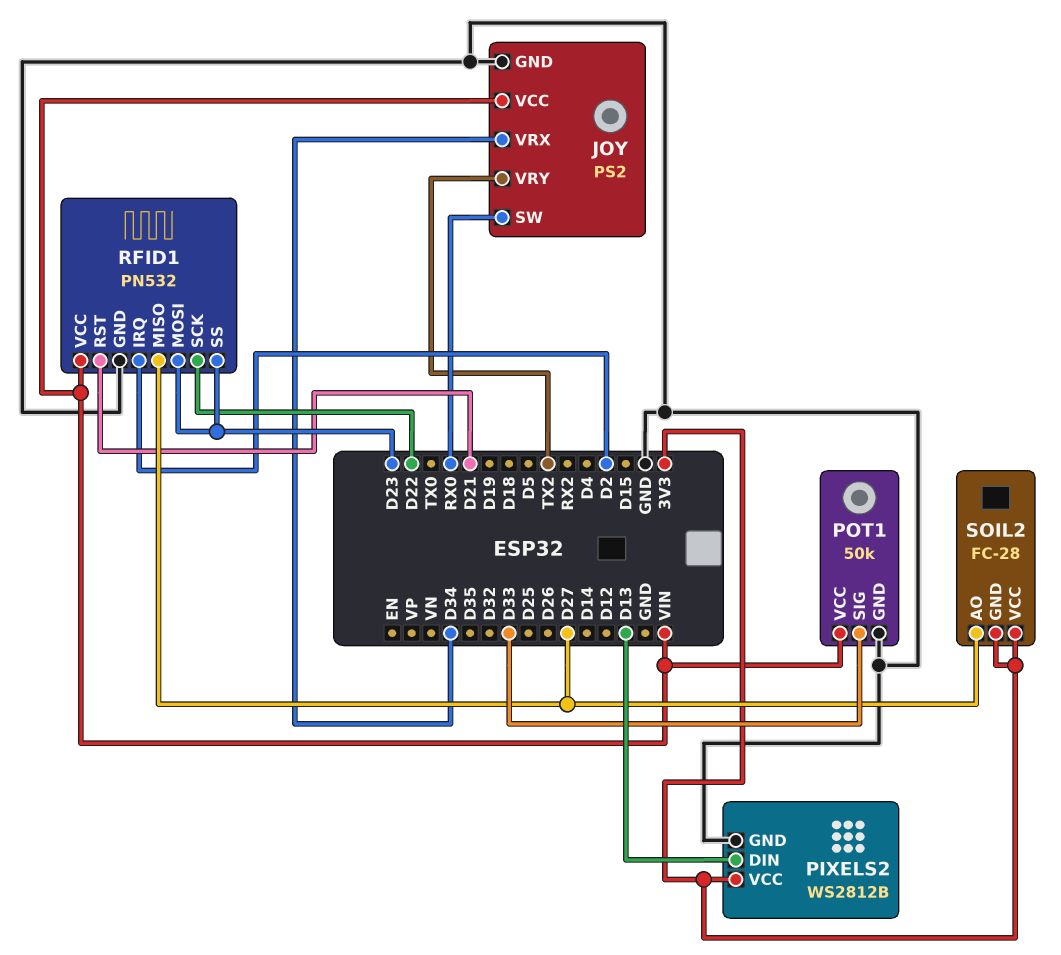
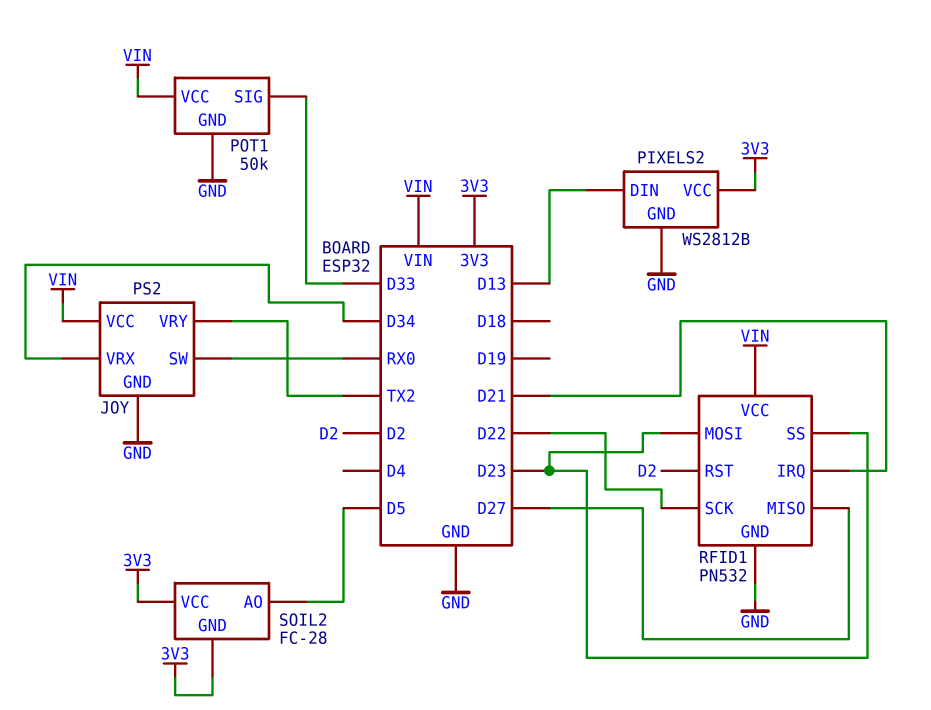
RFID1 pin IRQ: D2 -> D21
RFID1 pin RST: D21 -> D2
SOIL2 pin AO: D27 -> D5

